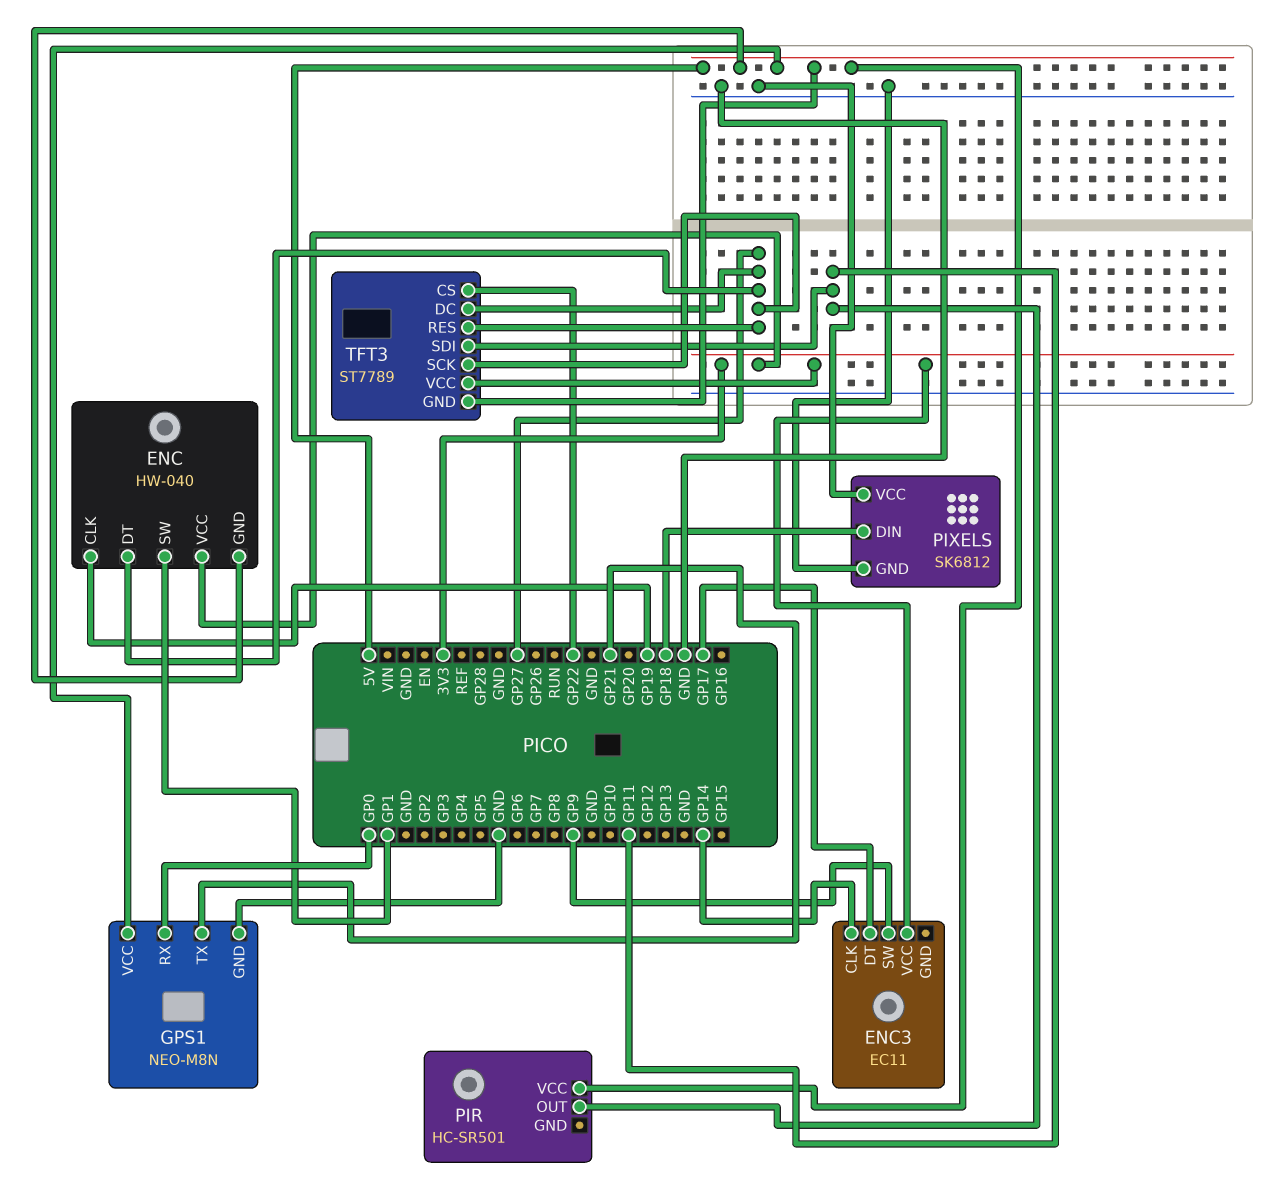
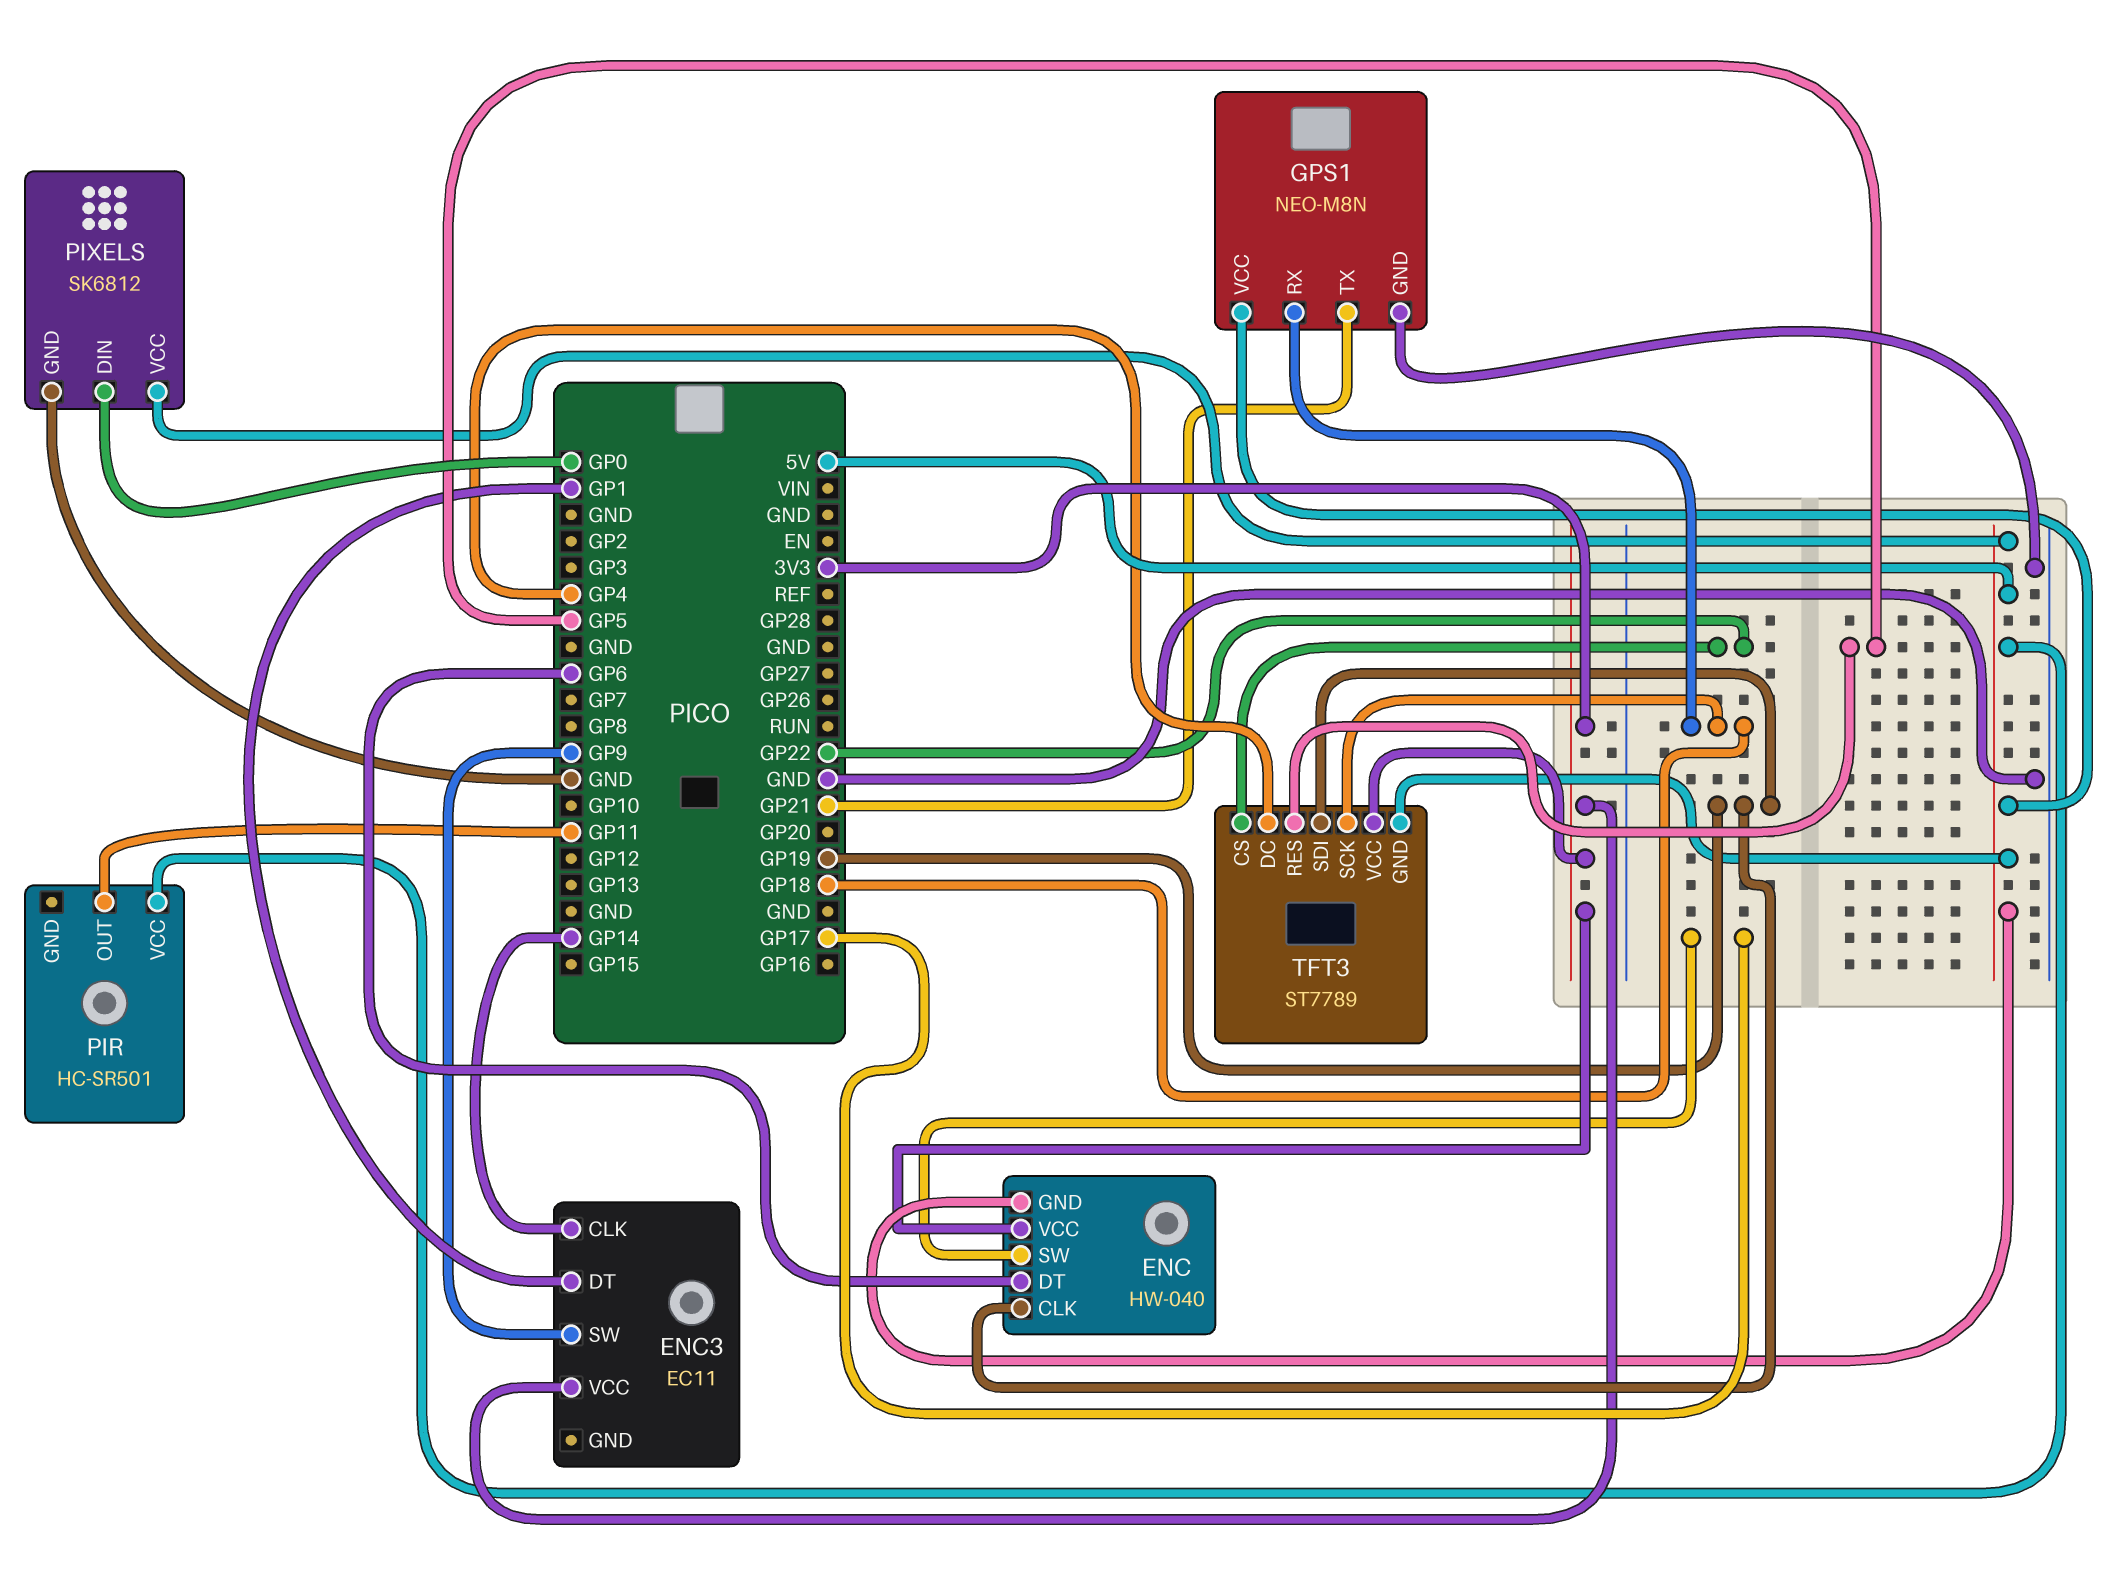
ENC pin DT: GP27 -> GP6
ENC pin SW: GP1 -> GP17
ENC3 pin DT: GP17 -> GP1
GPS1 pin RX: GP0 -> GP18
PIXELS pin DIN: GP18 -> GP0
PIXELS pin VCC: GND -> 5V
TFT3 pin DC: GP27 -> GP4
TFT3 pin RES: GP27 -> GP5
TFT3 pin SCK: GP27 -> GP18
TFT3 pin SDI: GP11 -> GP19

